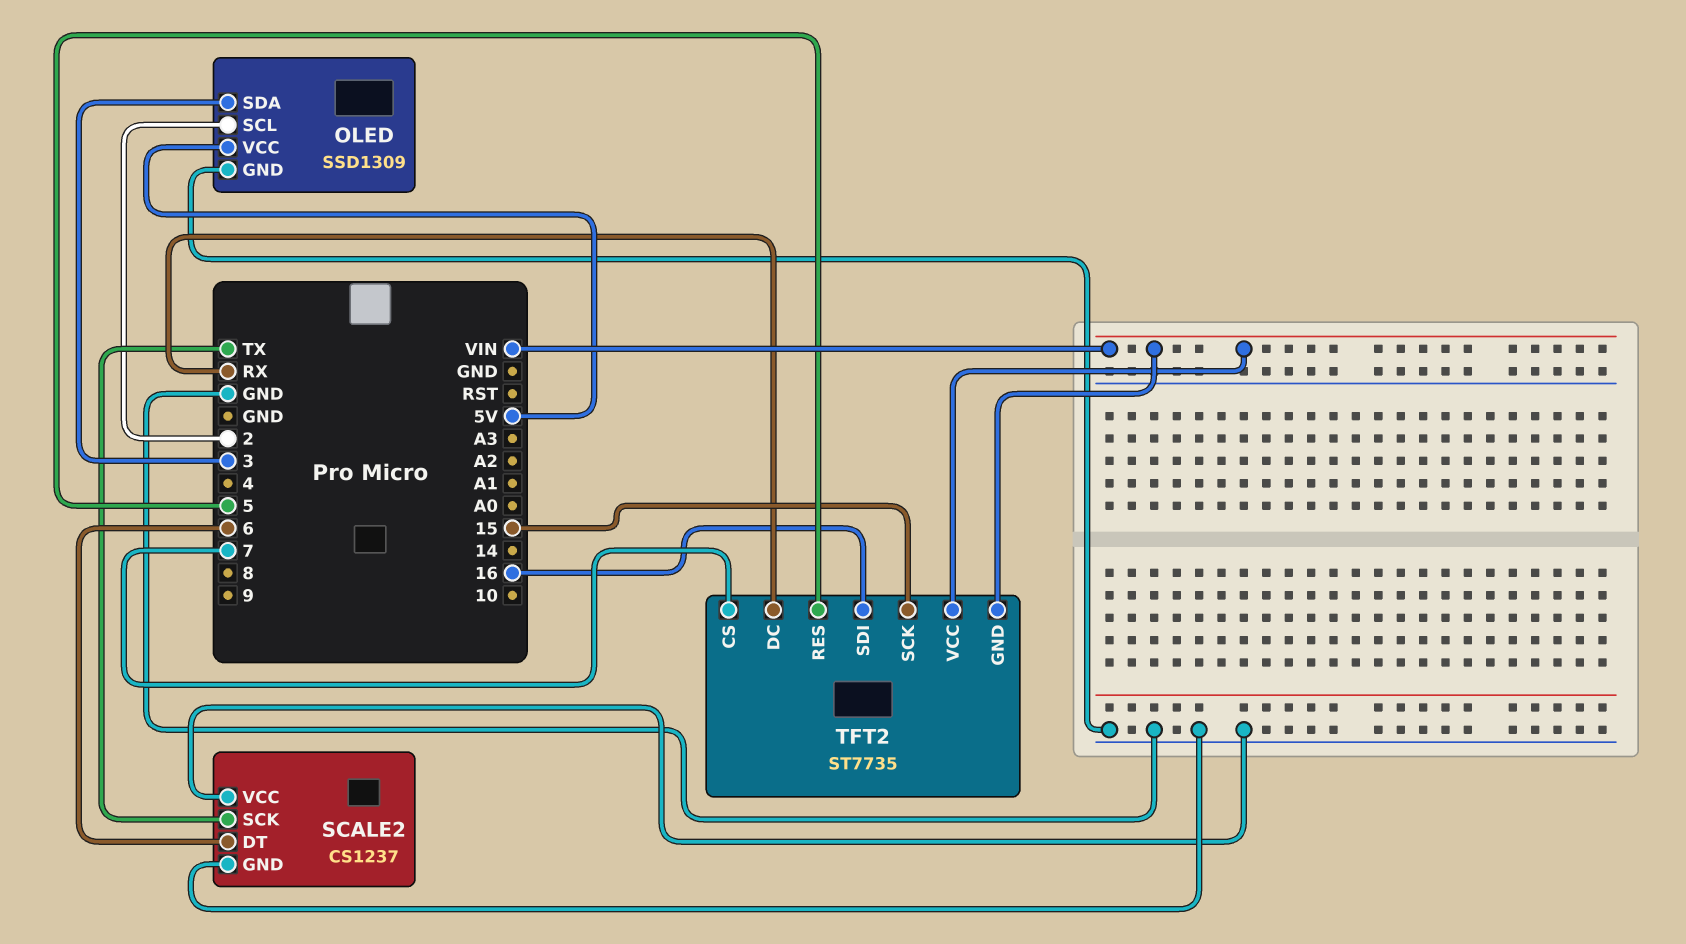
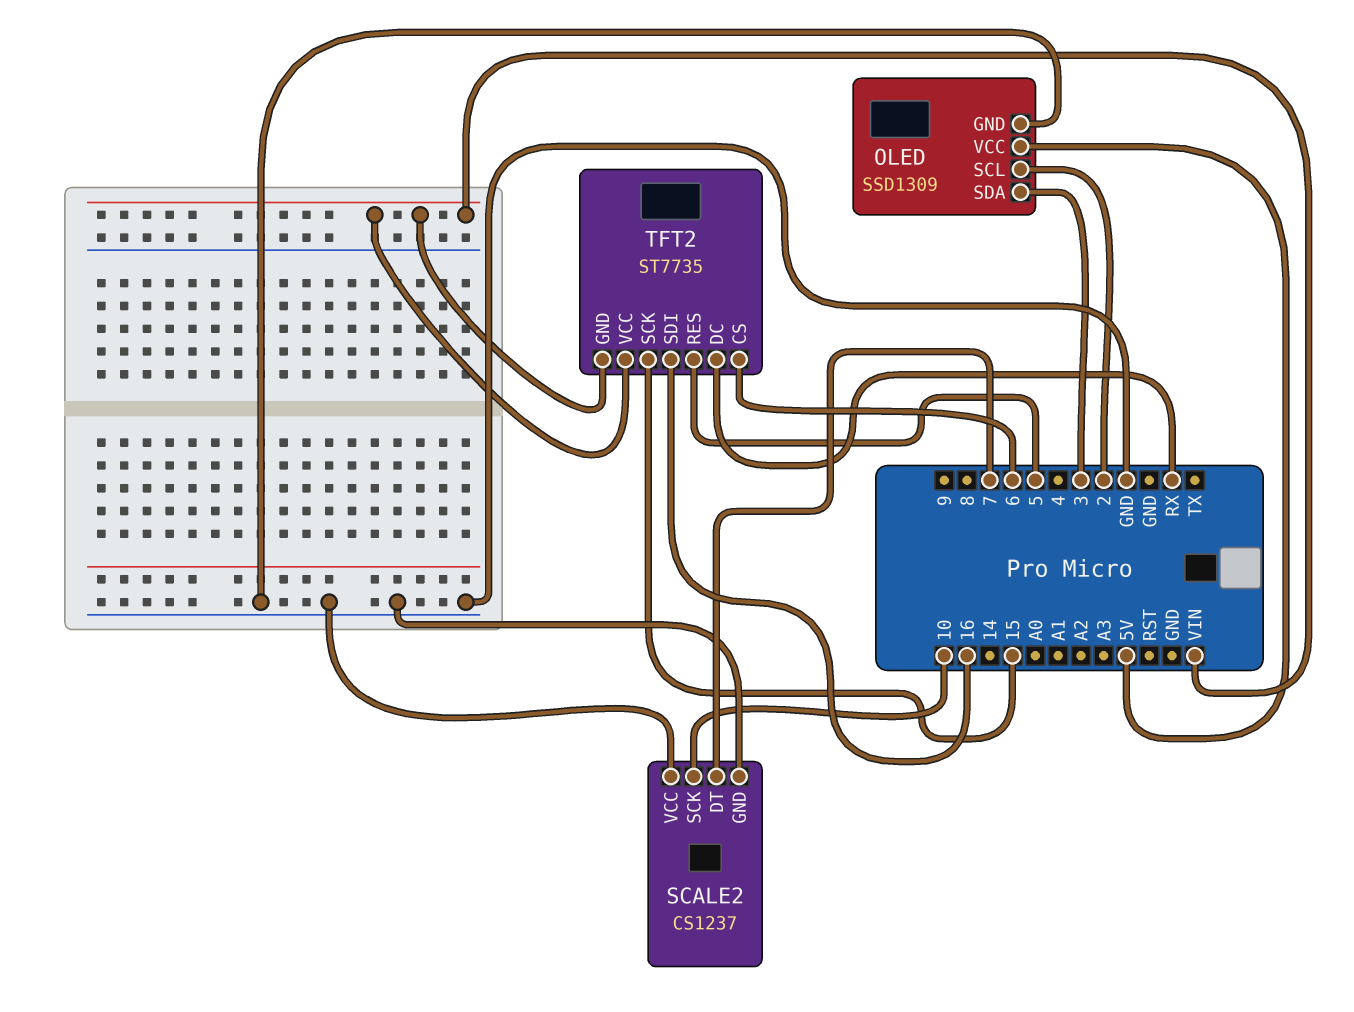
SCALE2 pin DT: 6 -> 7
SCALE2 pin SCK: TX -> 10
TFT2 pin CS: 7 -> 6

